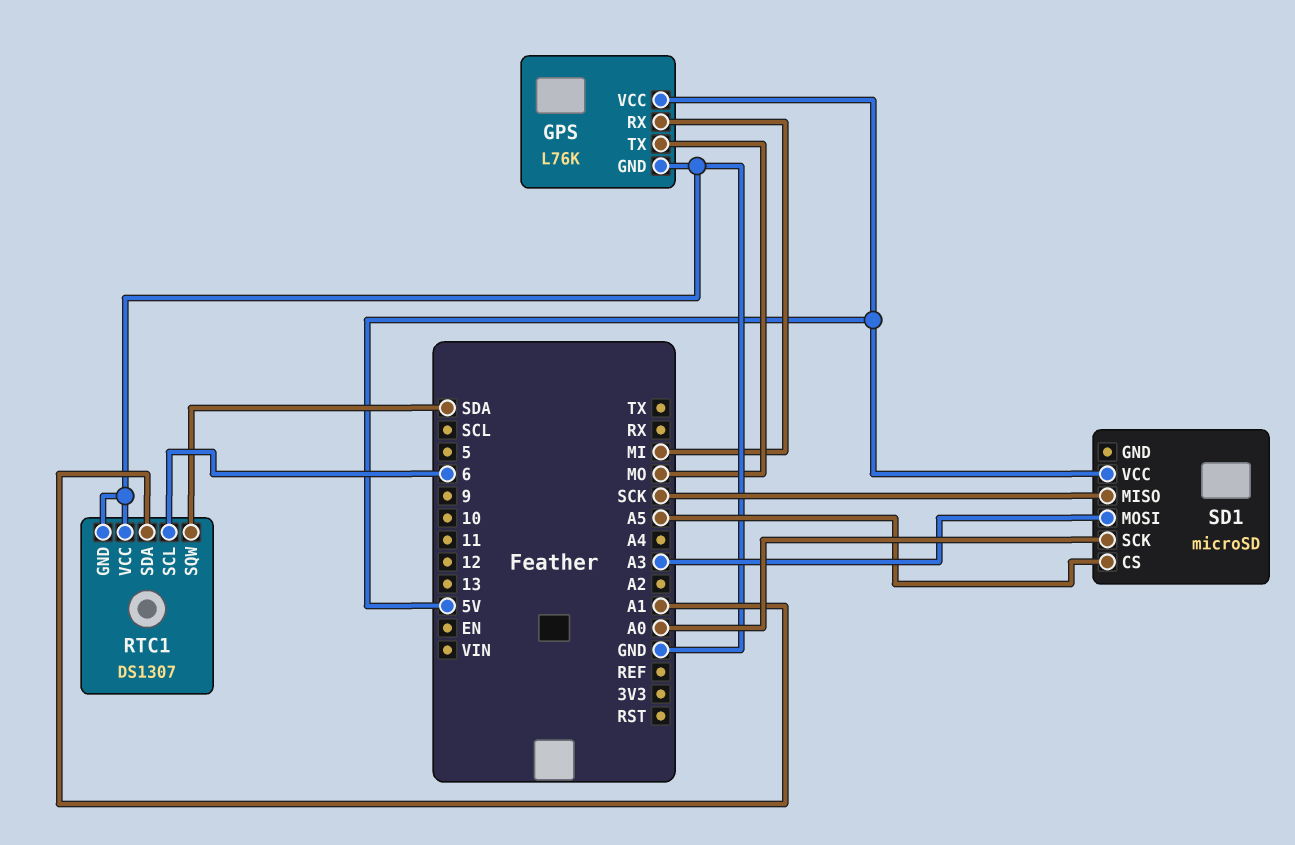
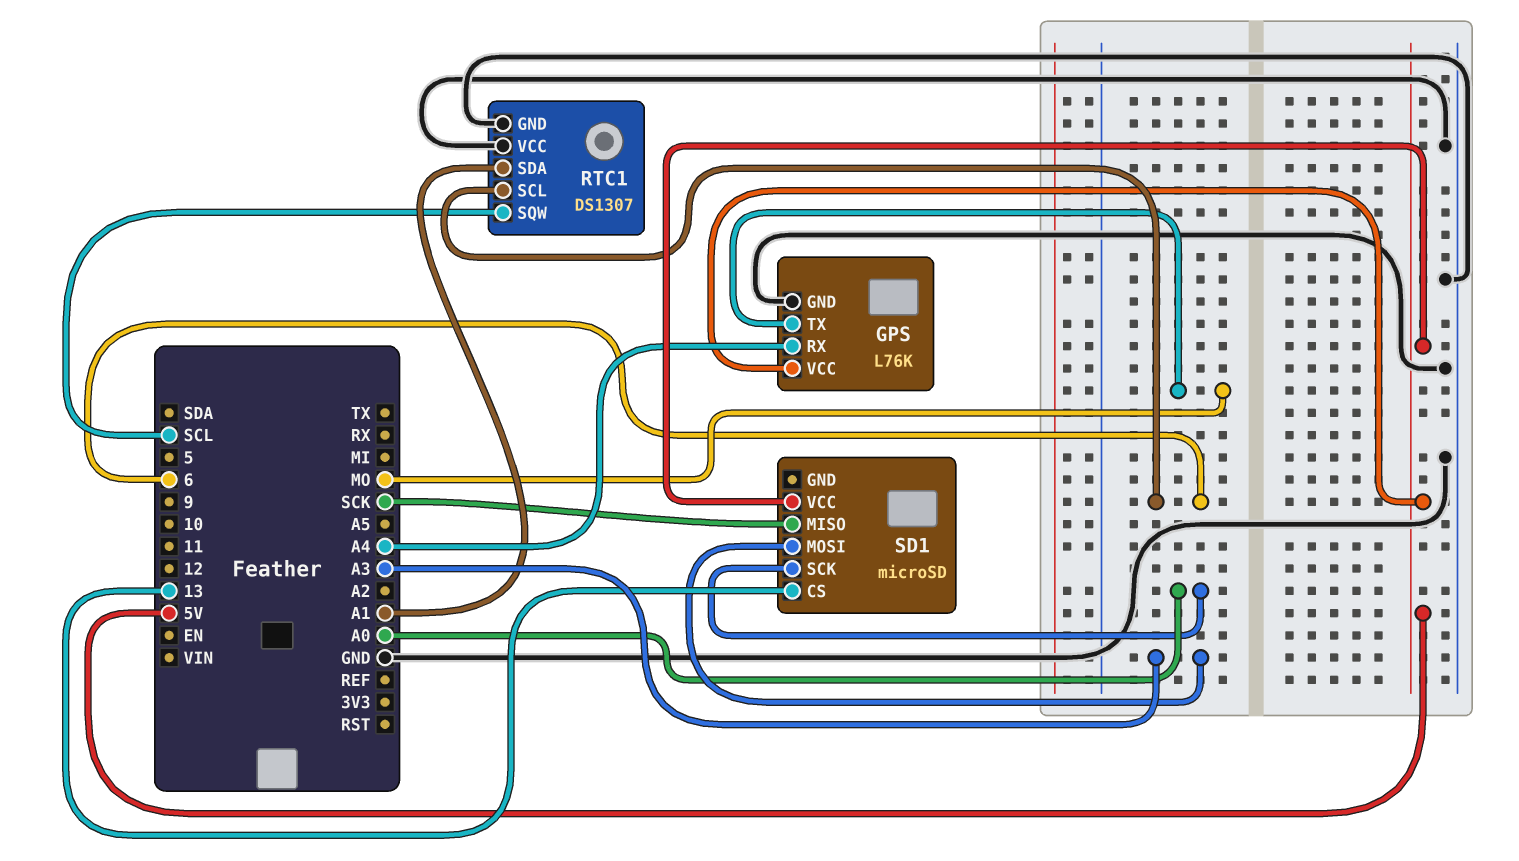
GPS pin RX: MI -> A4
RTC1 pin SQW: SDA -> SCL
SD1 pin CS: A5 -> 13

